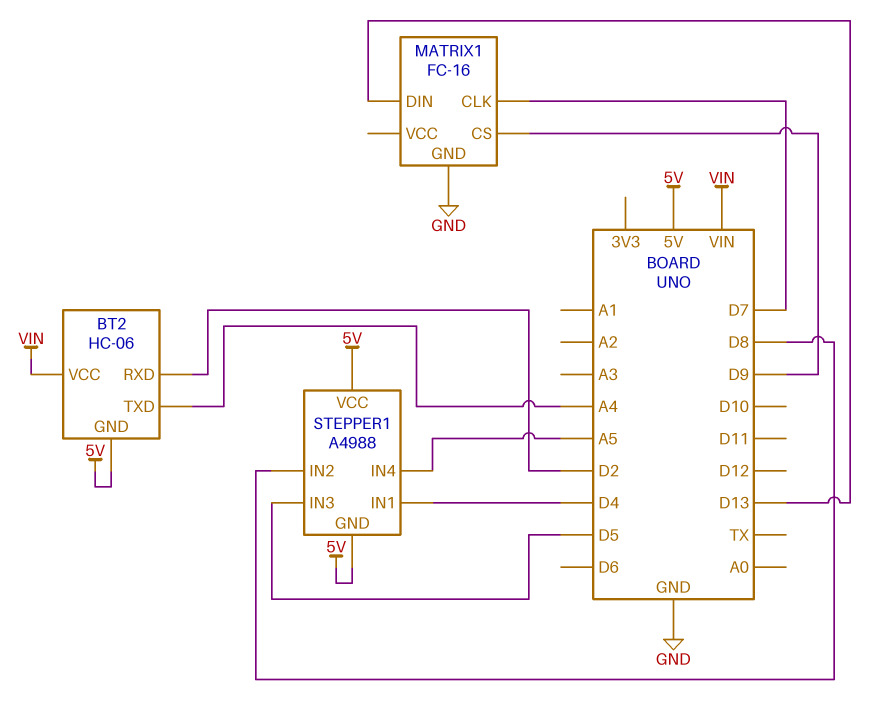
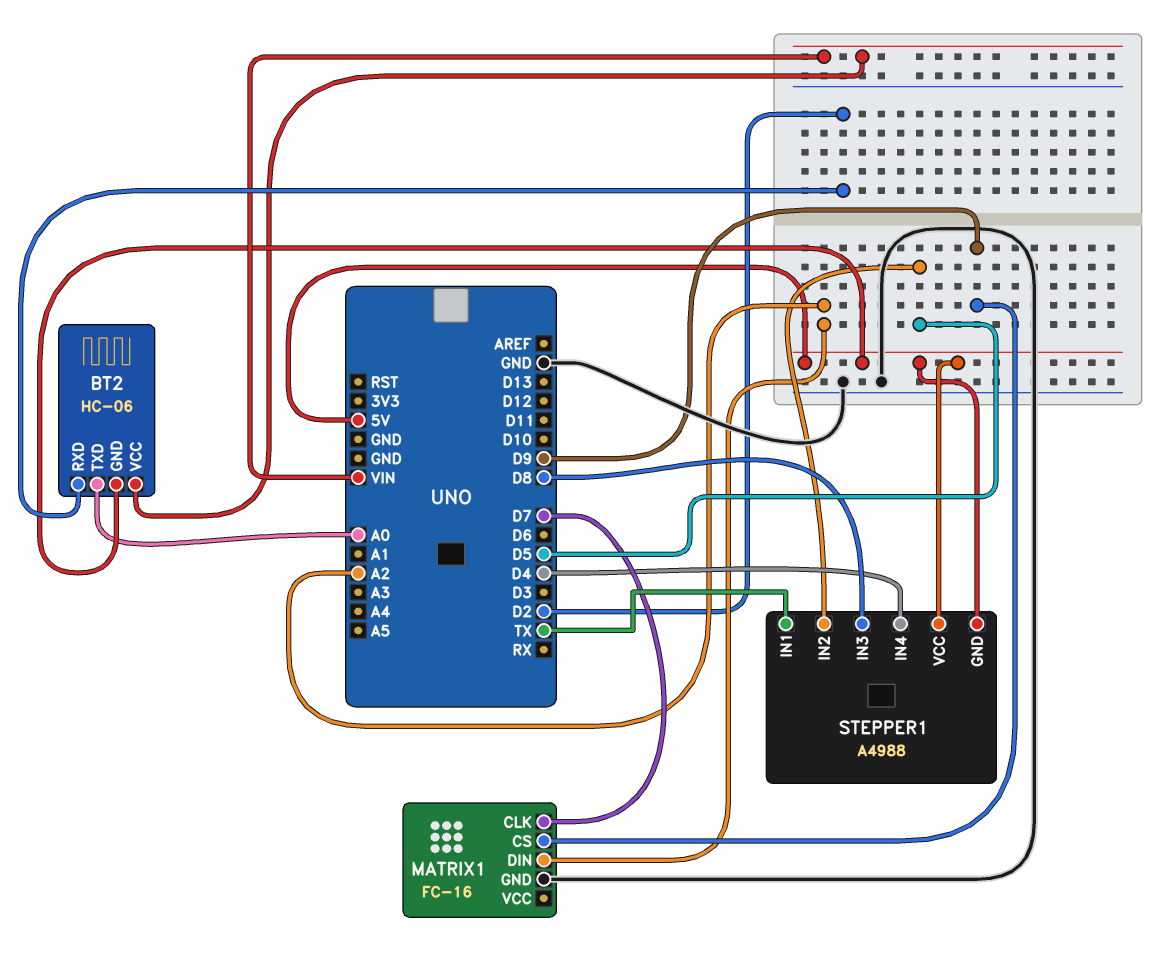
BT2 pin TXD: A4 -> A0
MATRIX1 pin DIN: D13 -> A2
STEPPER1 pin IN1: D4 -> TX
STEPPER1 pin IN2: D8 -> D5
STEPPER1 pin IN3: D5 -> D8
STEPPER1 pin IN4: A5 -> D4

